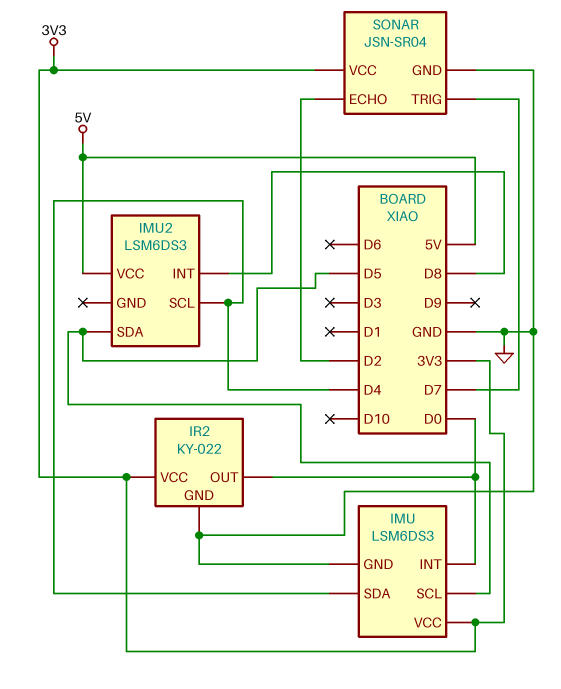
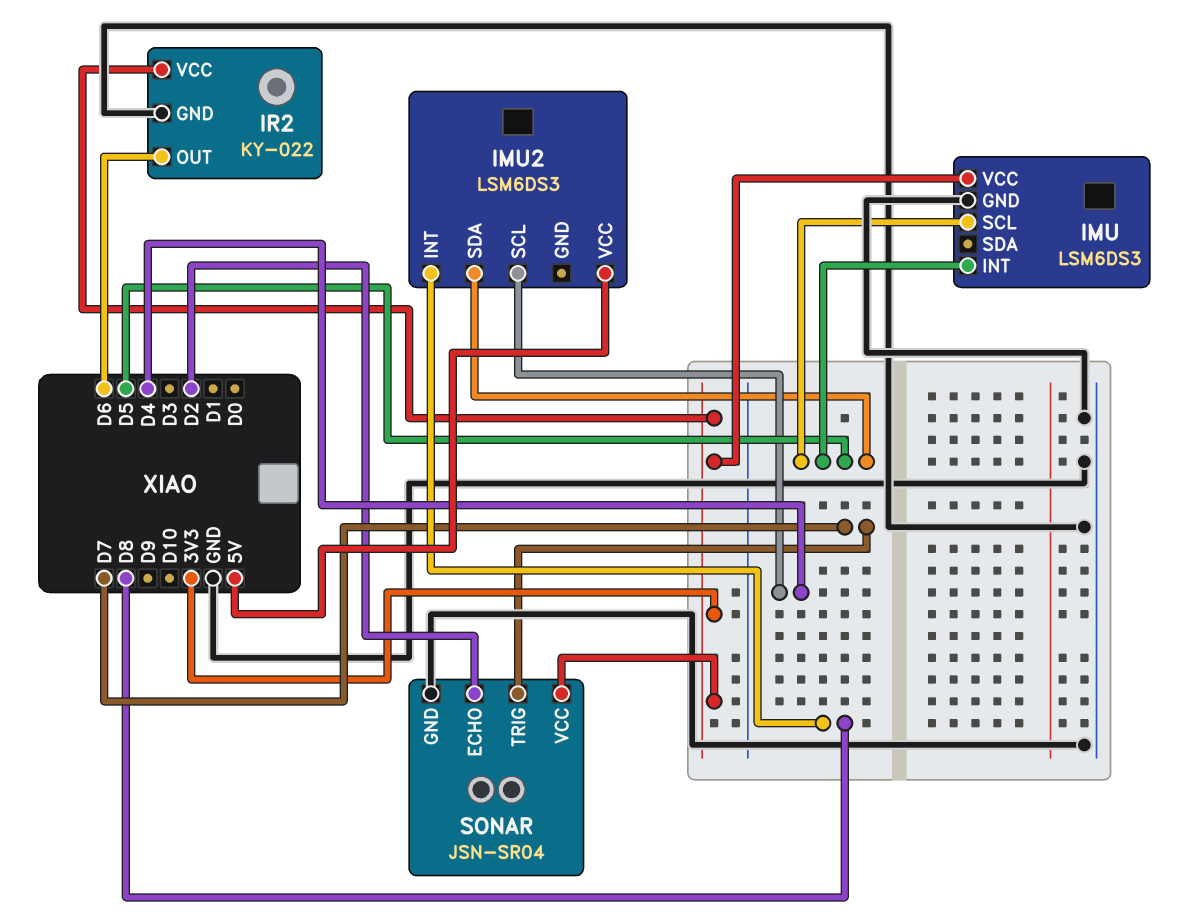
IMU pin INT: D0 -> D5
IMU pin SDA: D4 -> none
IR2 pin OUT: D0 -> D6

